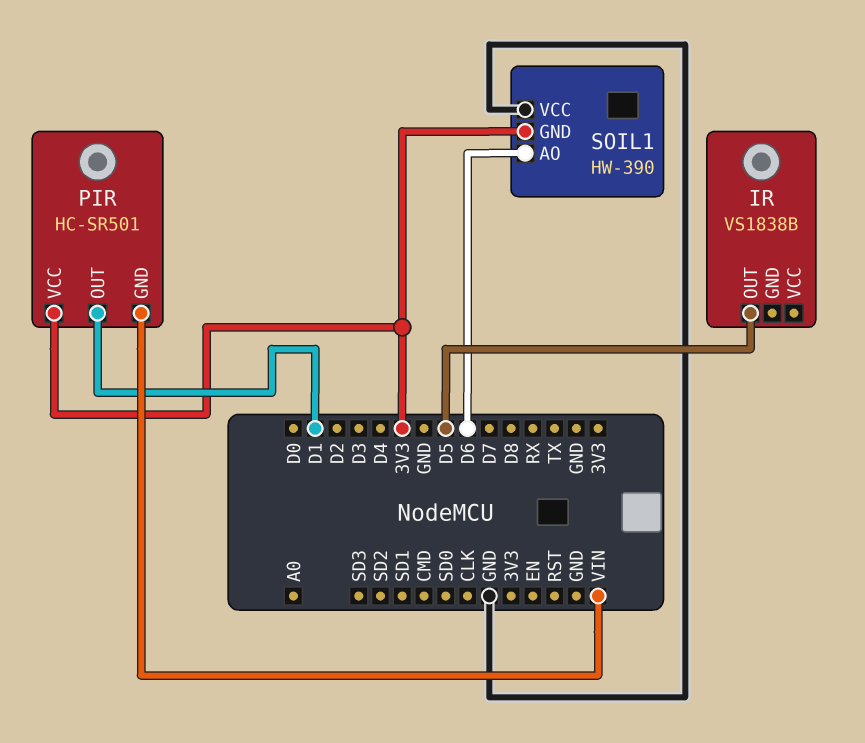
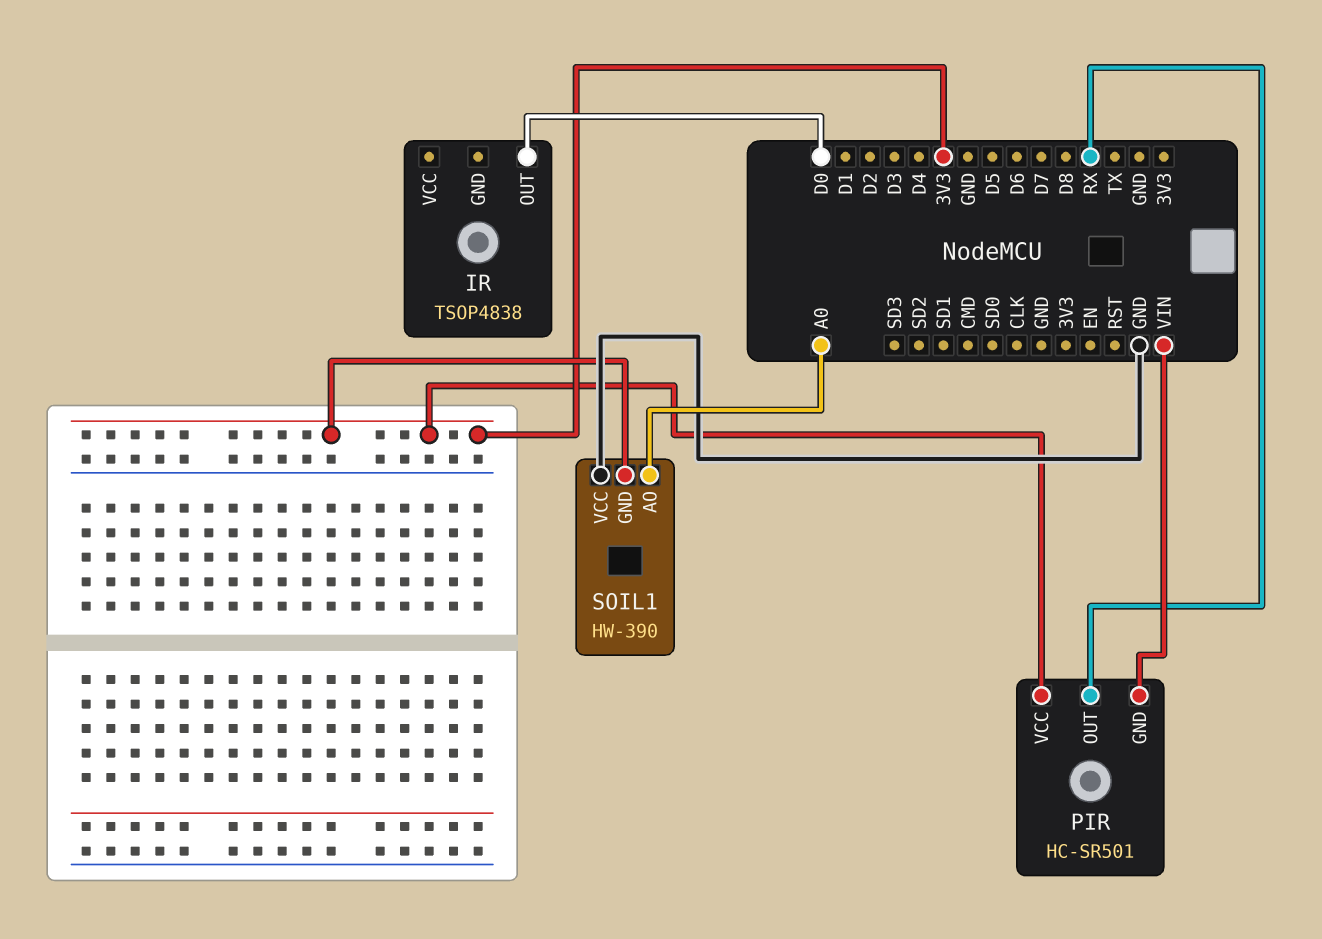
IR: VS1838B -> TSOP4838
IR pin OUT: D5 -> D0
PIR pin OUT: D1 -> RX
SOIL1 pin AO: D6 -> A0

